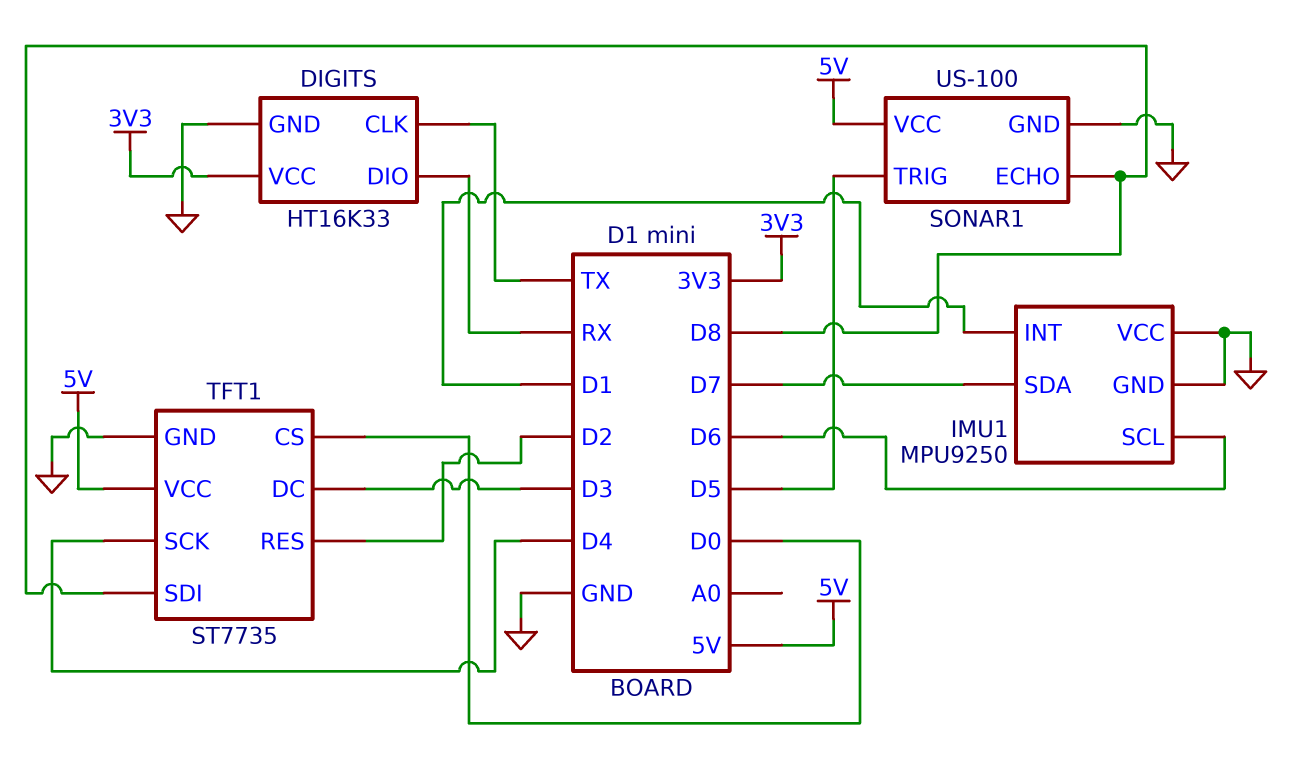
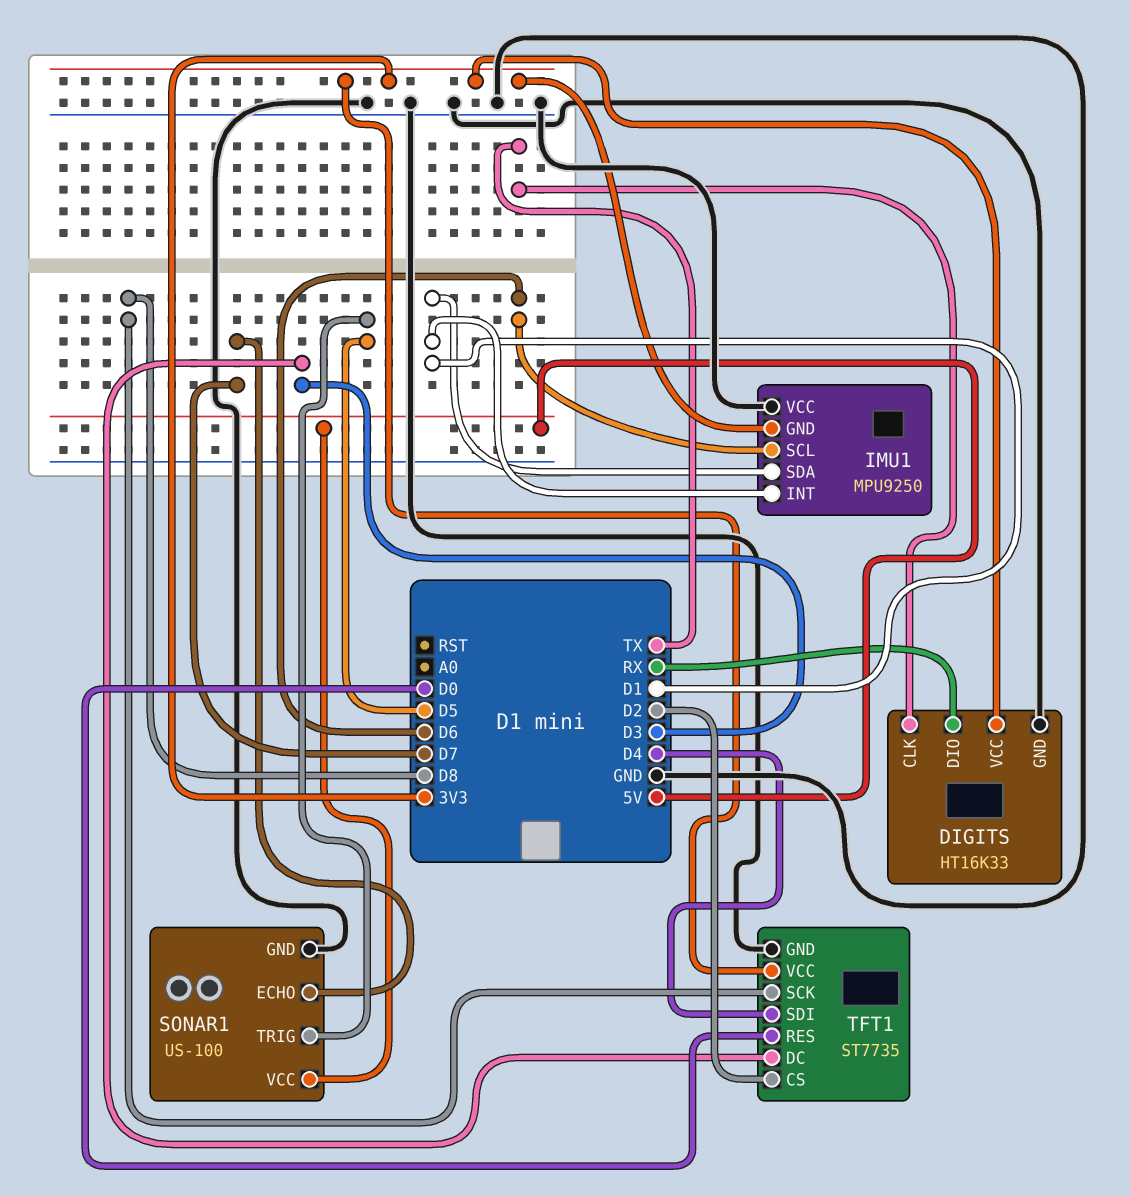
IMU1 pin GND: GND -> 3V3
IMU1 pin SDA: D7 -> D1
SONAR1 pin ECHO: D8 -> D7
TFT1 pin CS: D0 -> D2
TFT1 pin RES: D2 -> D0
TFT1 pin SCK: D4 -> D8
TFT1 pin SDI: D8 -> D4
TFT1 pin VCC: 5V -> 3V3

